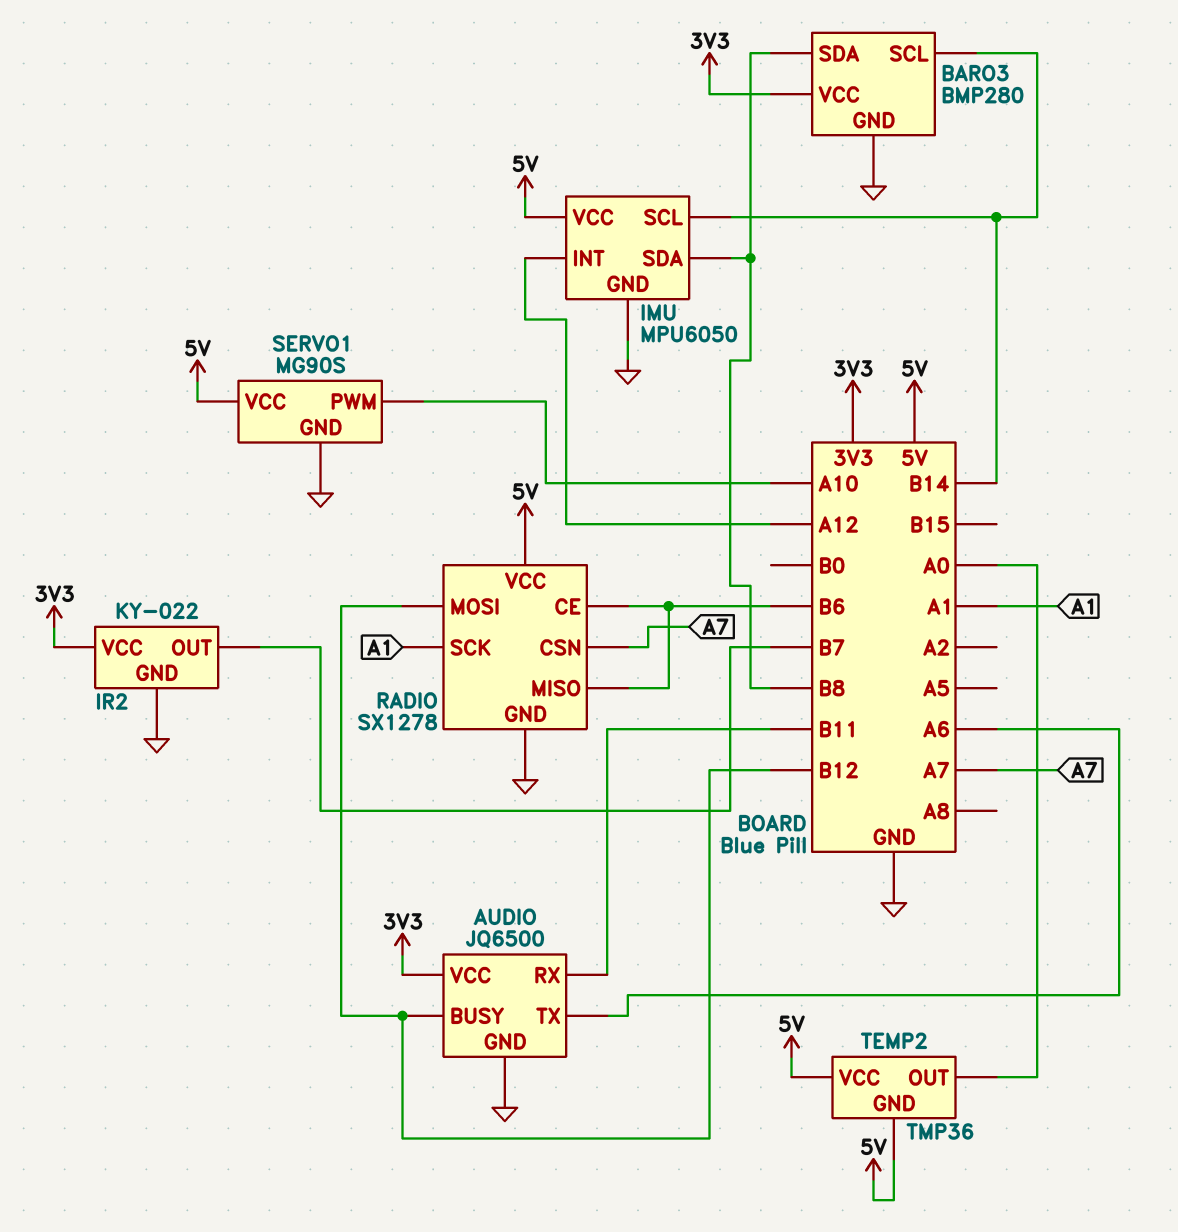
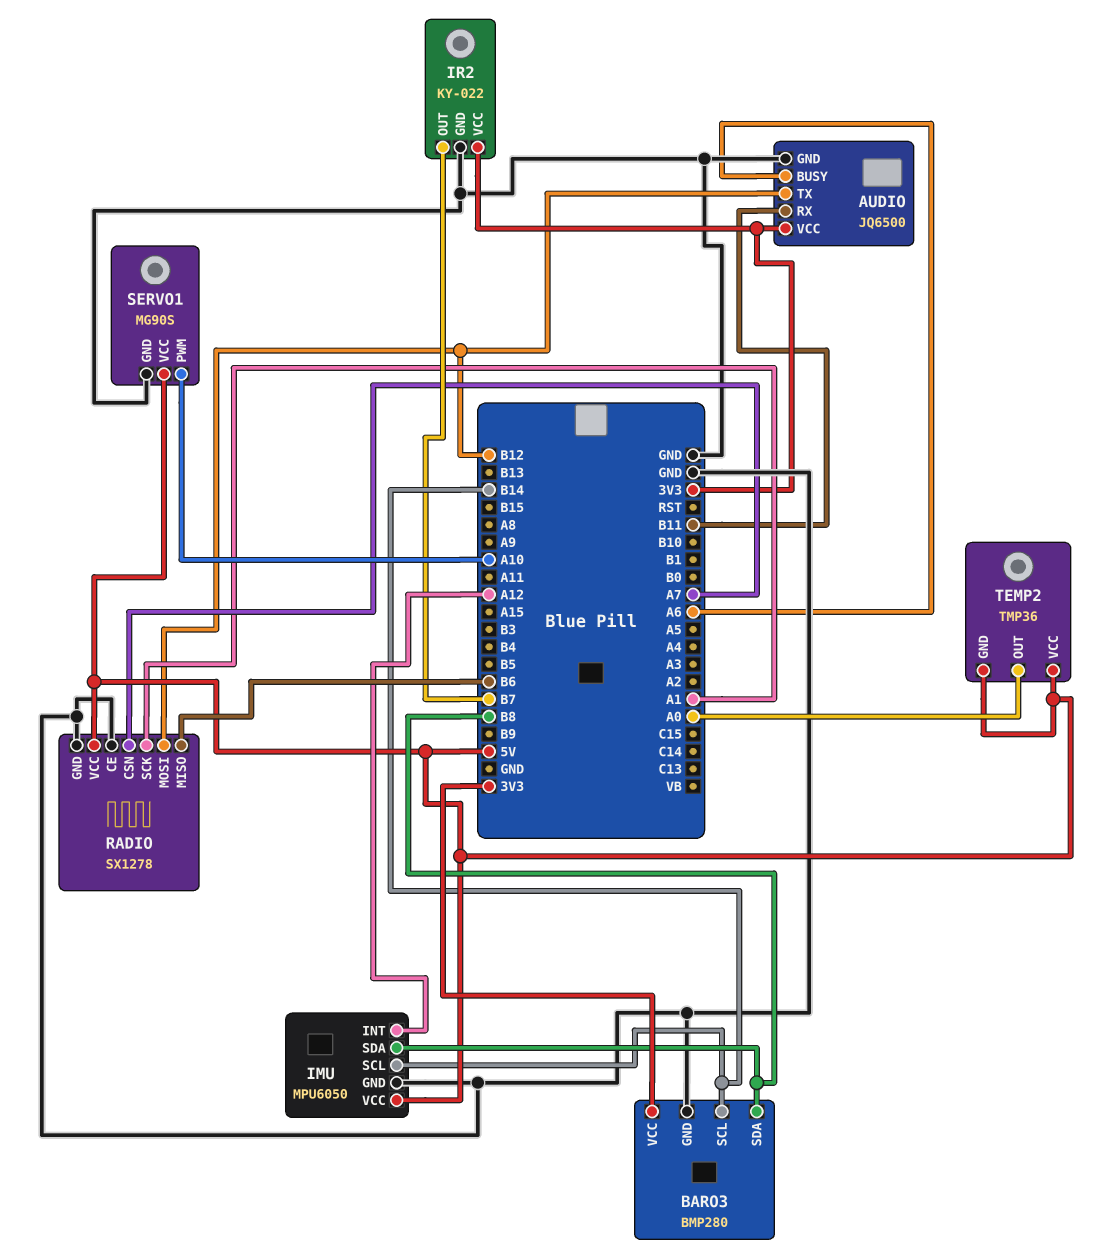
AUDIO pin BUSY: B12 -> A6
AUDIO pin TX: A6 -> B12
RADIO pin CE: B6 -> GND

